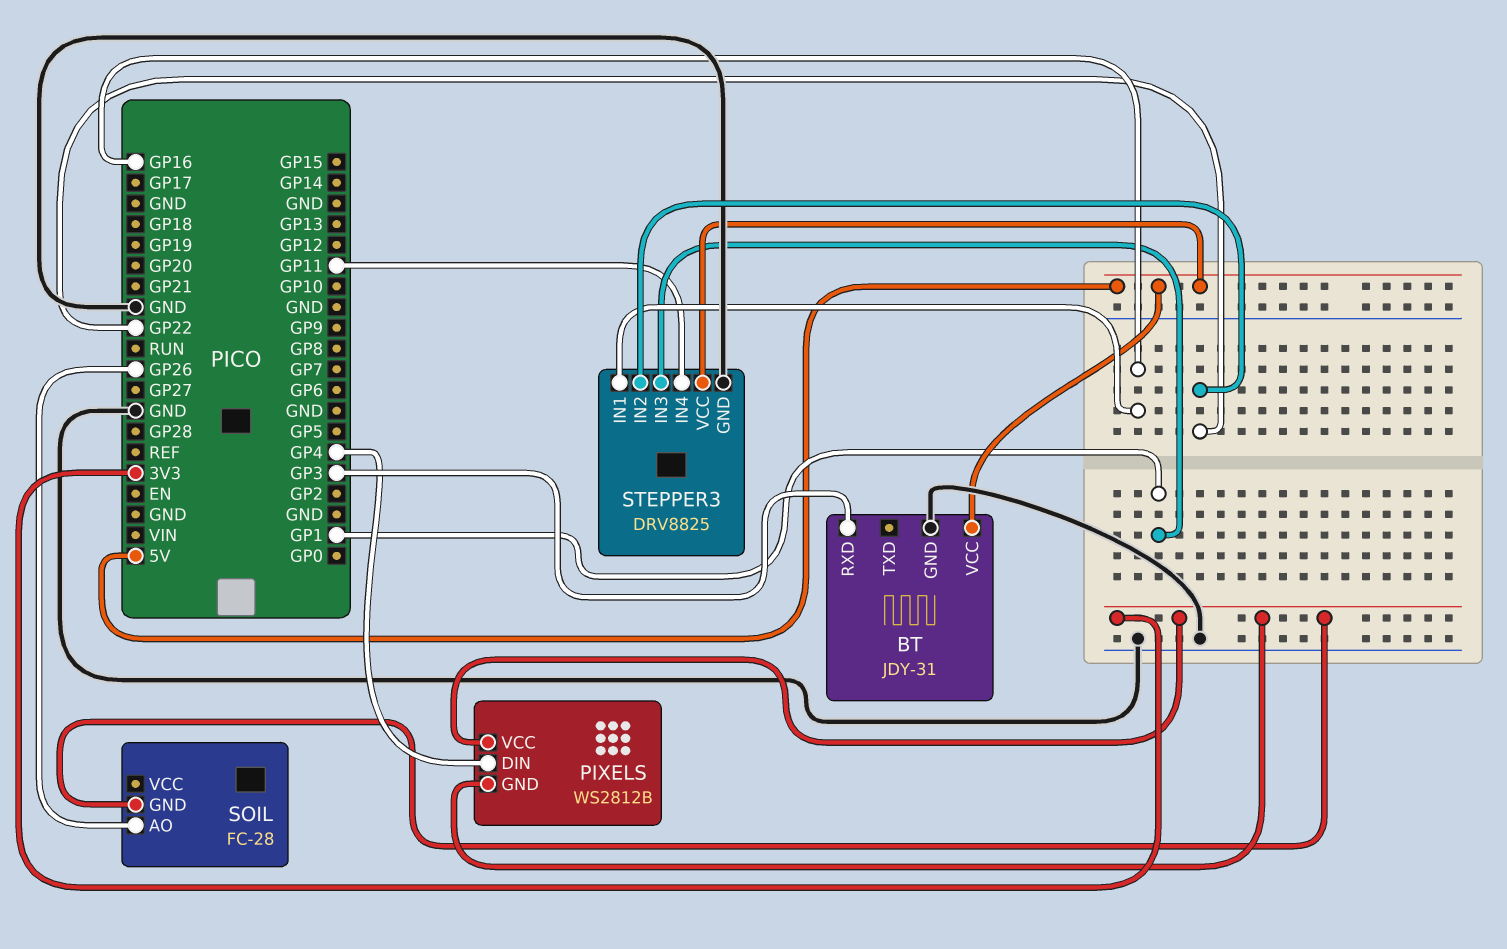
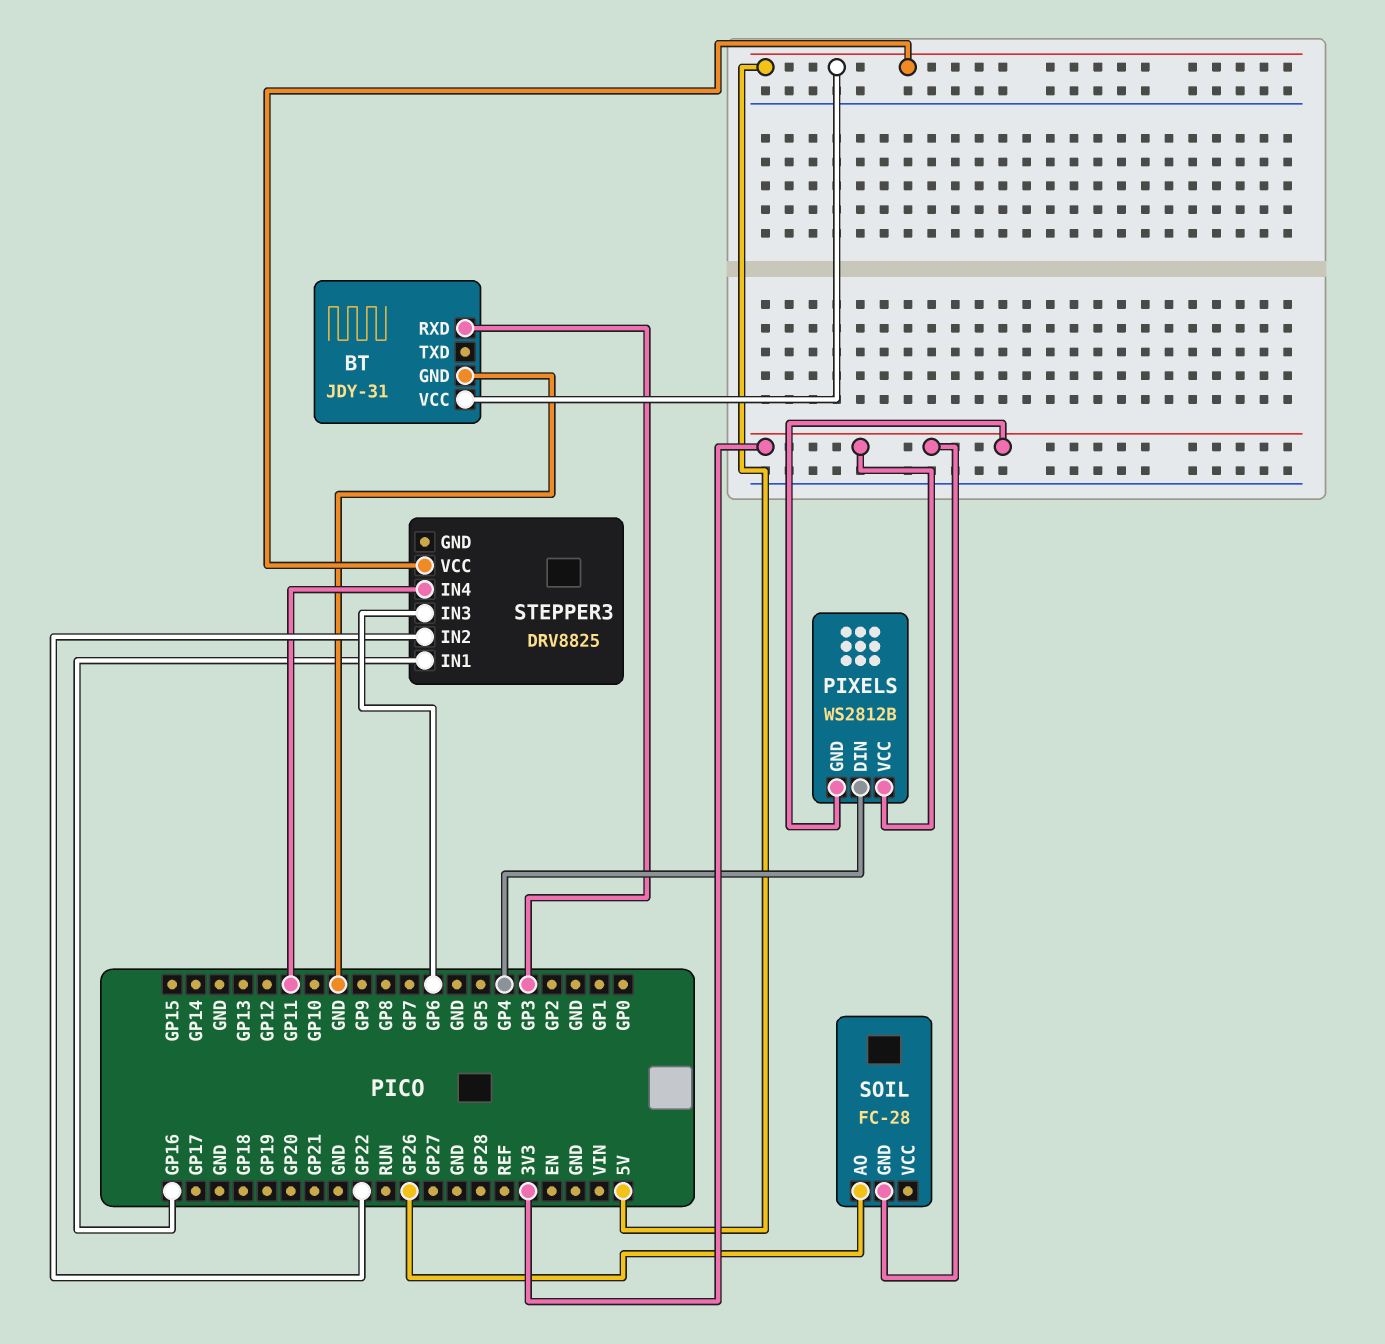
STEPPER3 pin GND: GND -> none
STEPPER3 pin IN3: GP1 -> GP6

